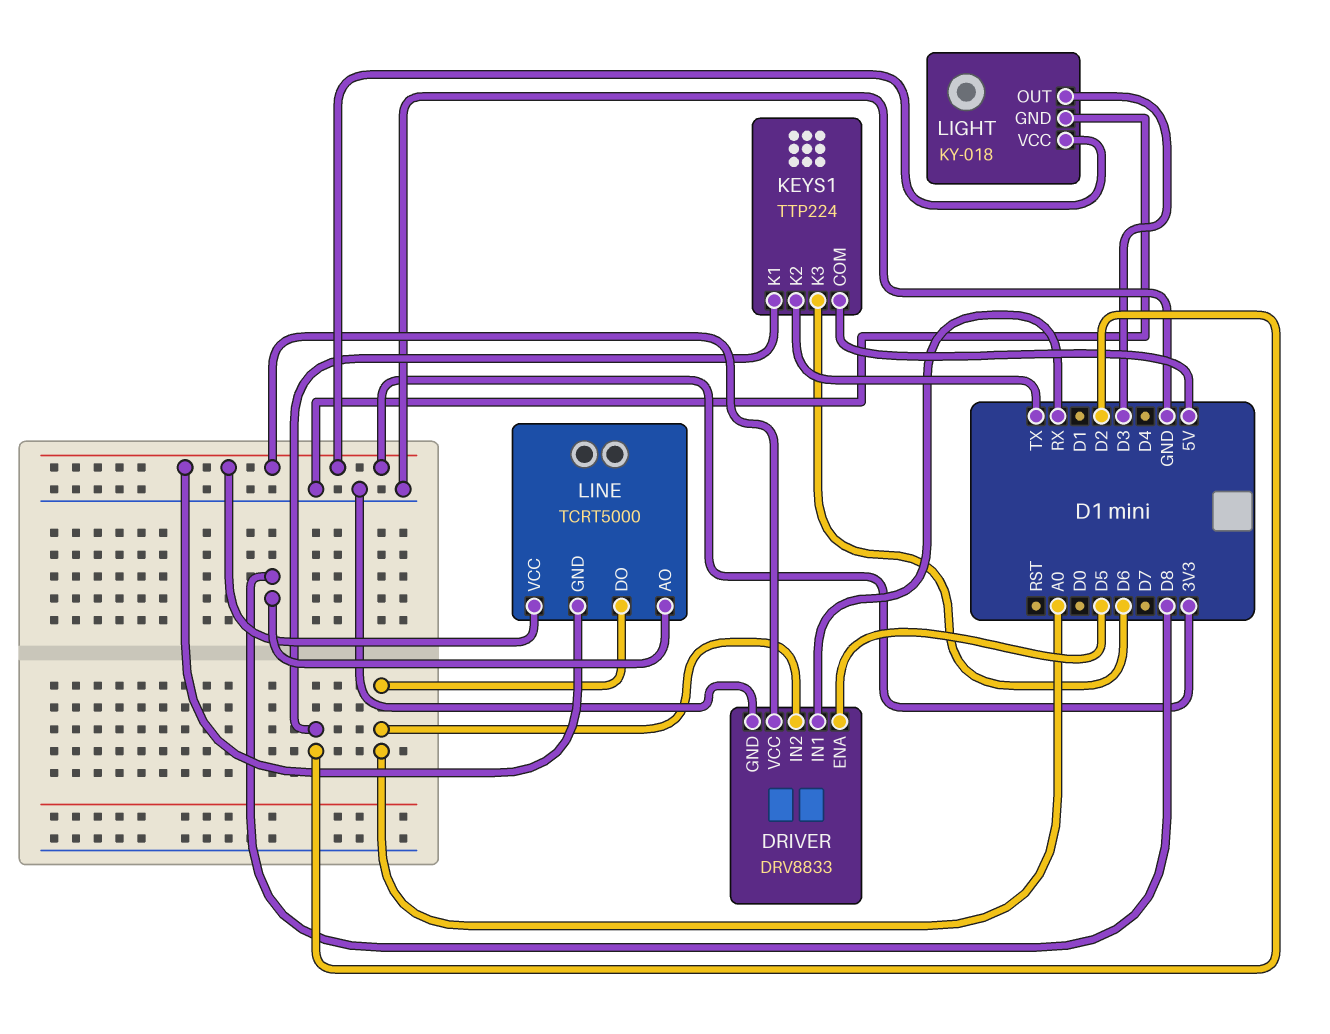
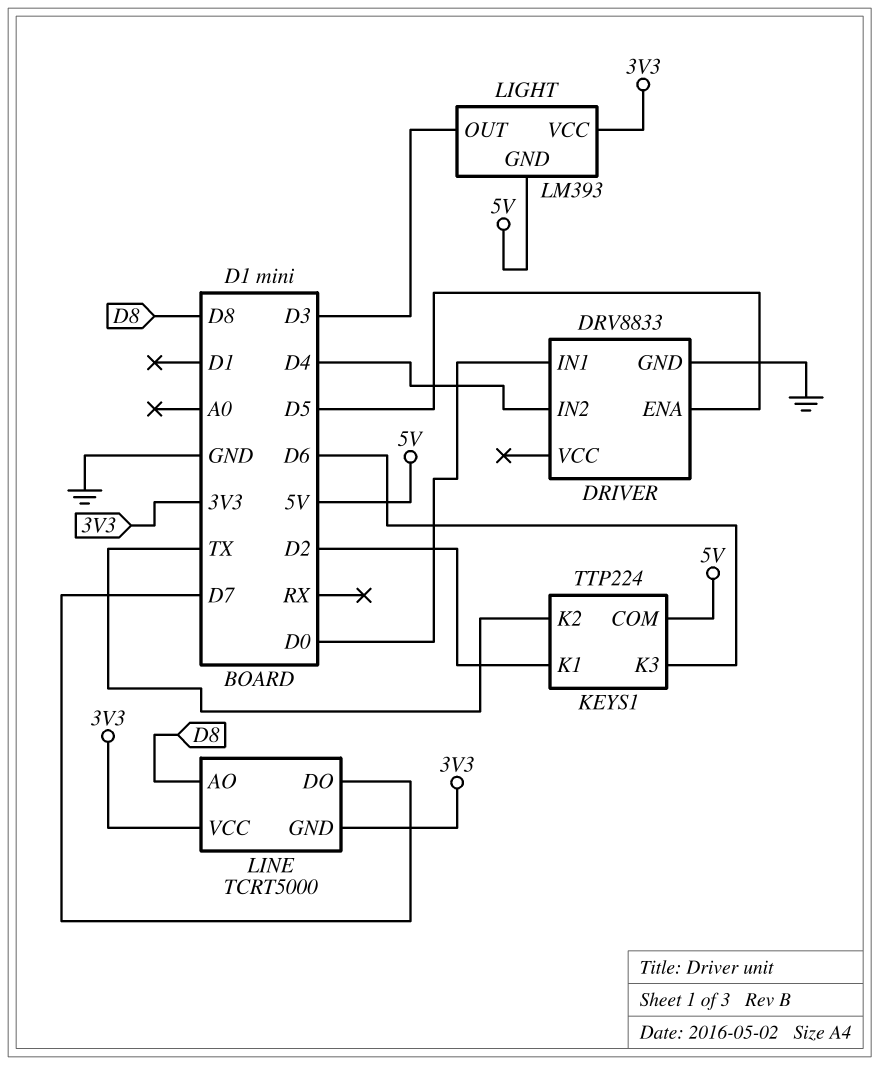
DRIVER pin IN1: RX -> D0
DRIVER pin IN2: A0 -> D4
DRIVER pin VCC: 3V3 -> none
LIGHT: KY-018 -> LM393
LIGHT pin GND: GND -> 5V
LINE pin DO: A0 -> D7

